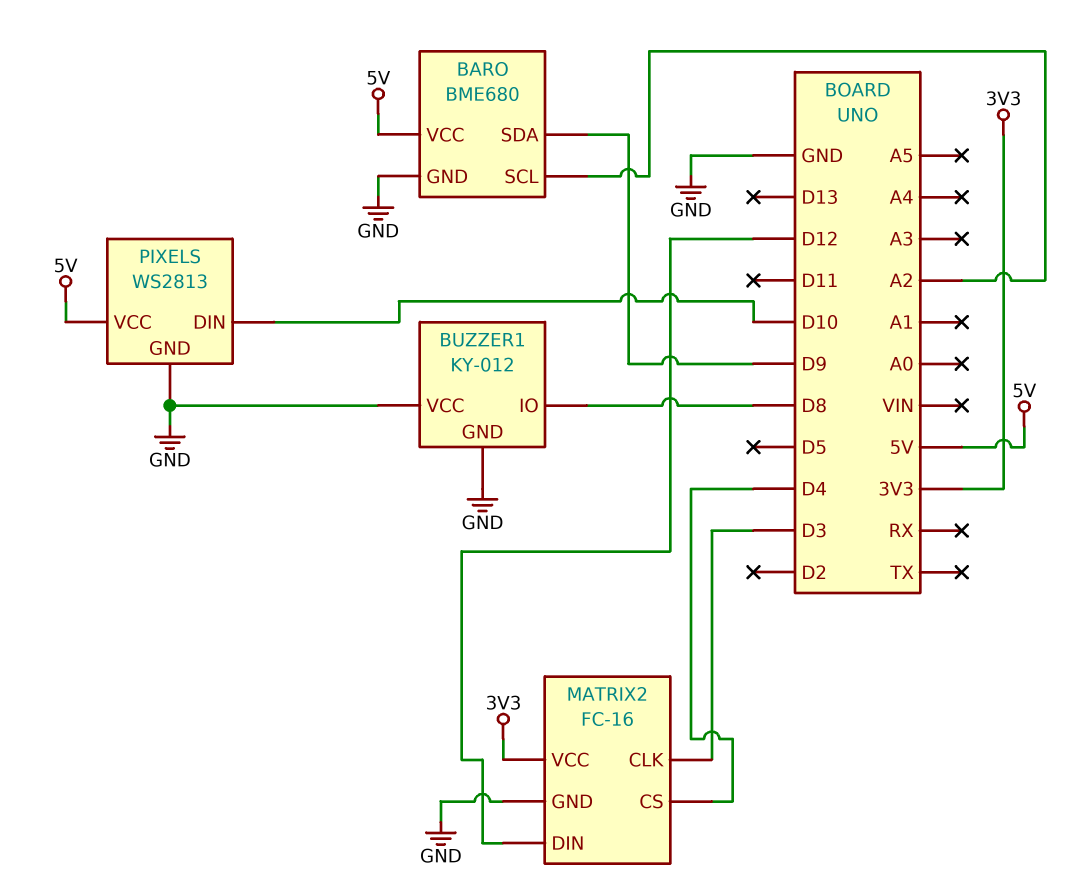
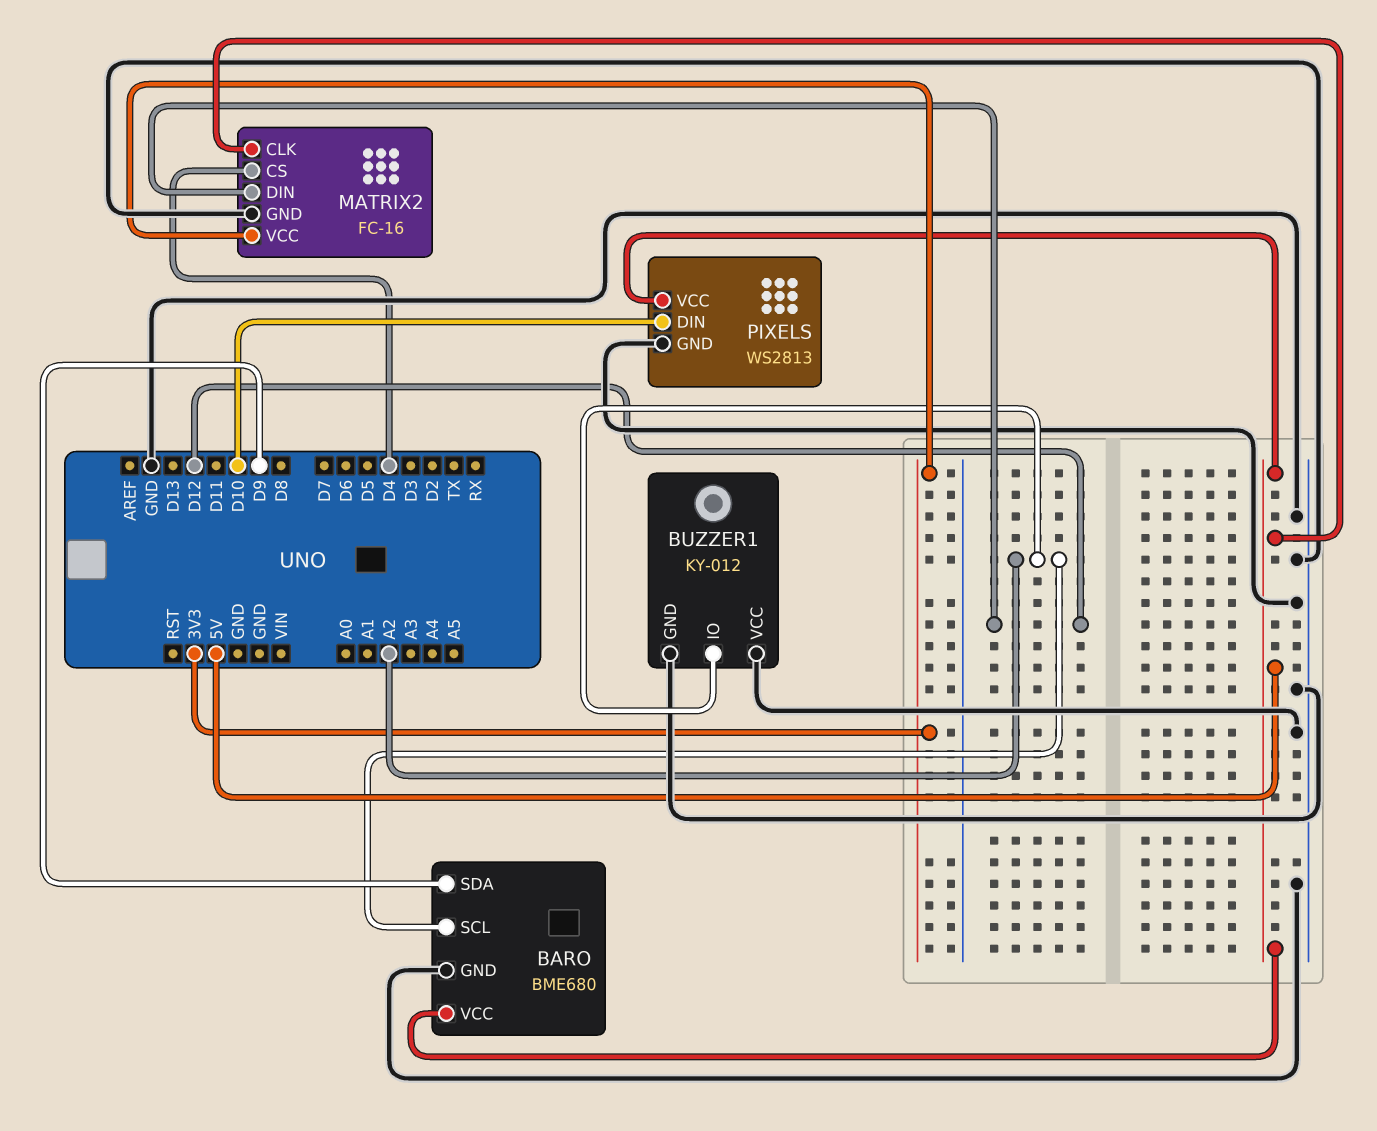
BUZZER1 pin IO: D8 -> A2
MATRIX2 pin CLK: D3 -> 5V

